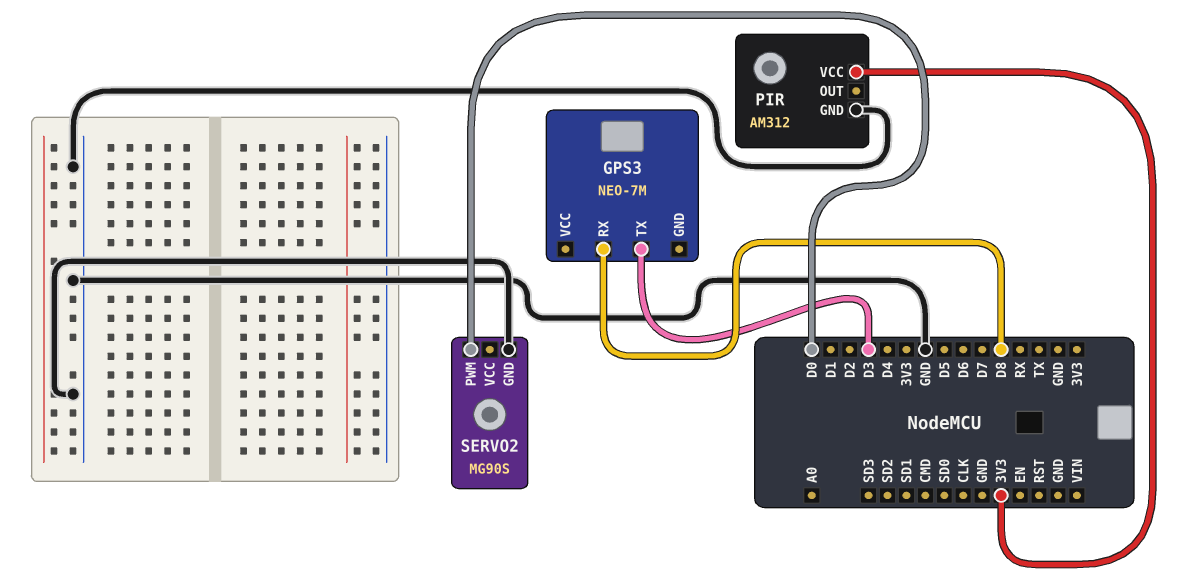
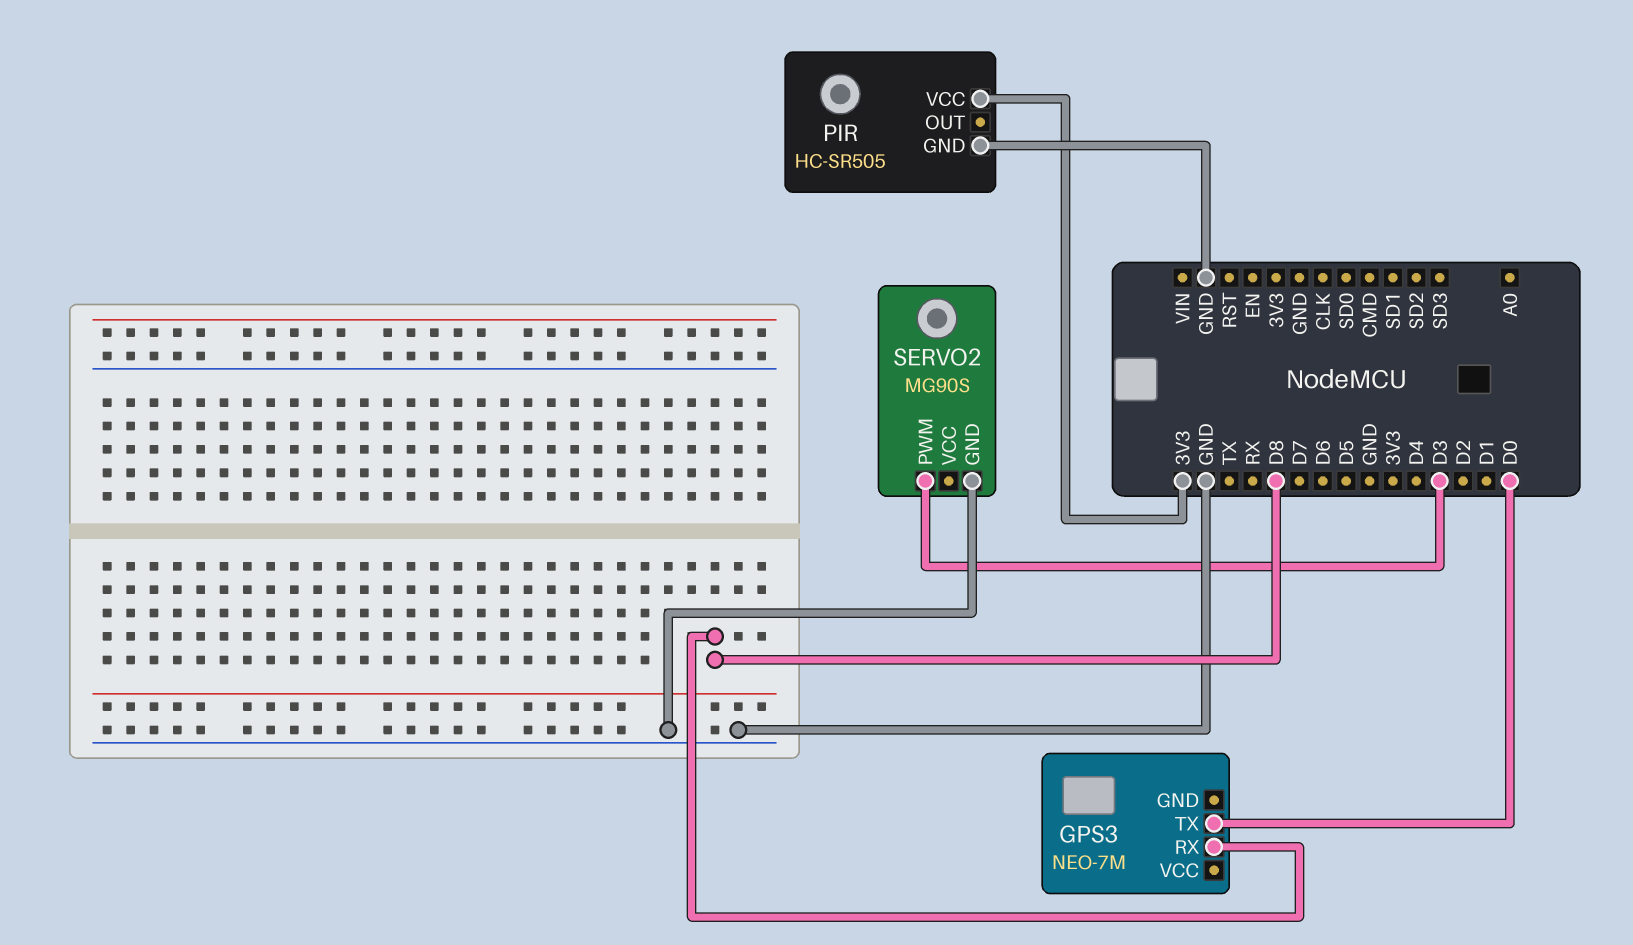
GPS3 pin TX: D3 -> D0
PIR: AM312 -> HC-SR505
SERVO2 pin PWM: D0 -> D3

